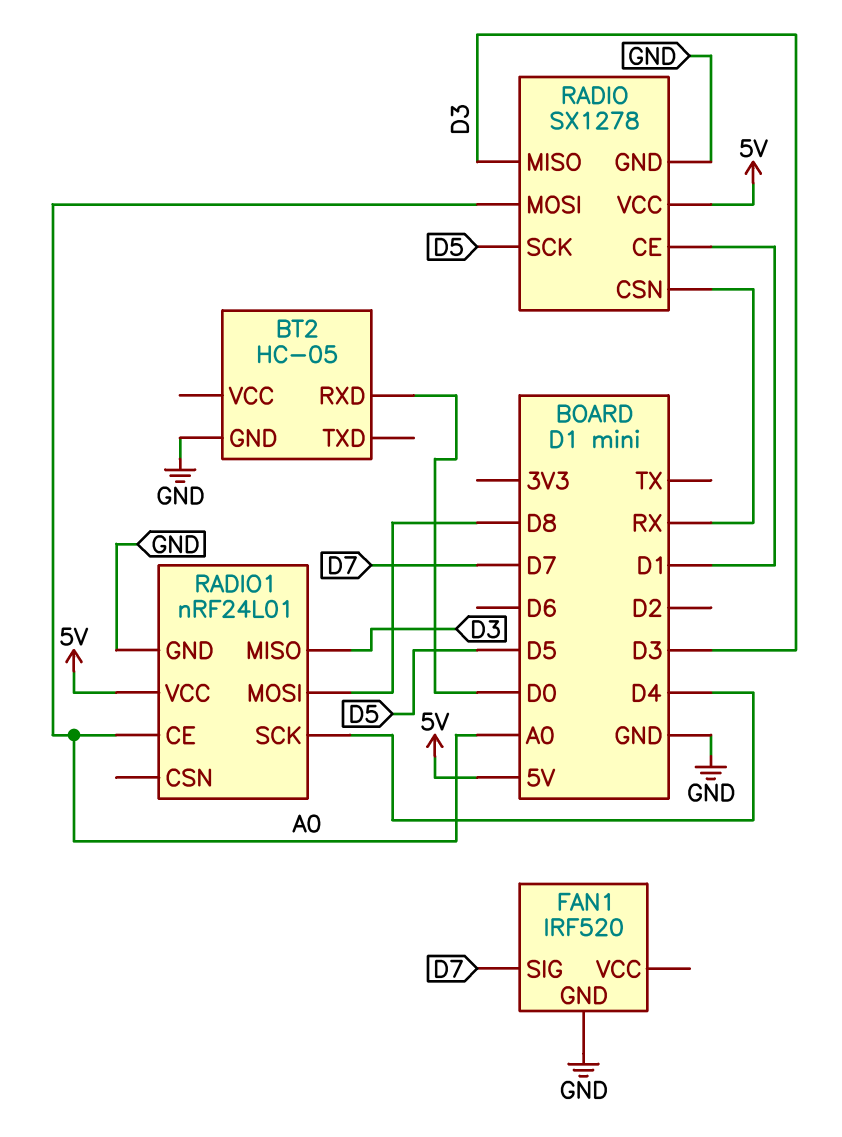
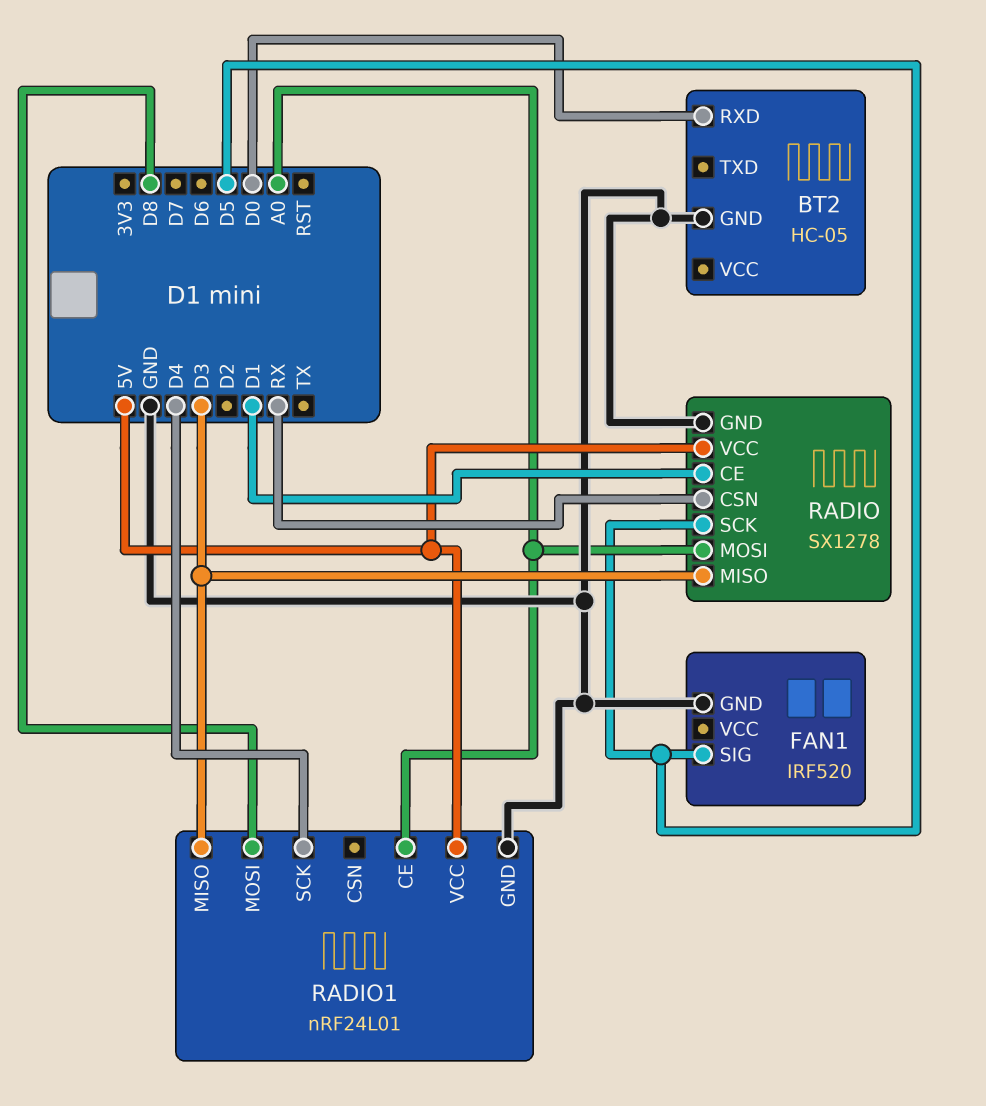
FAN1 pin SIG: D7 -> D5

